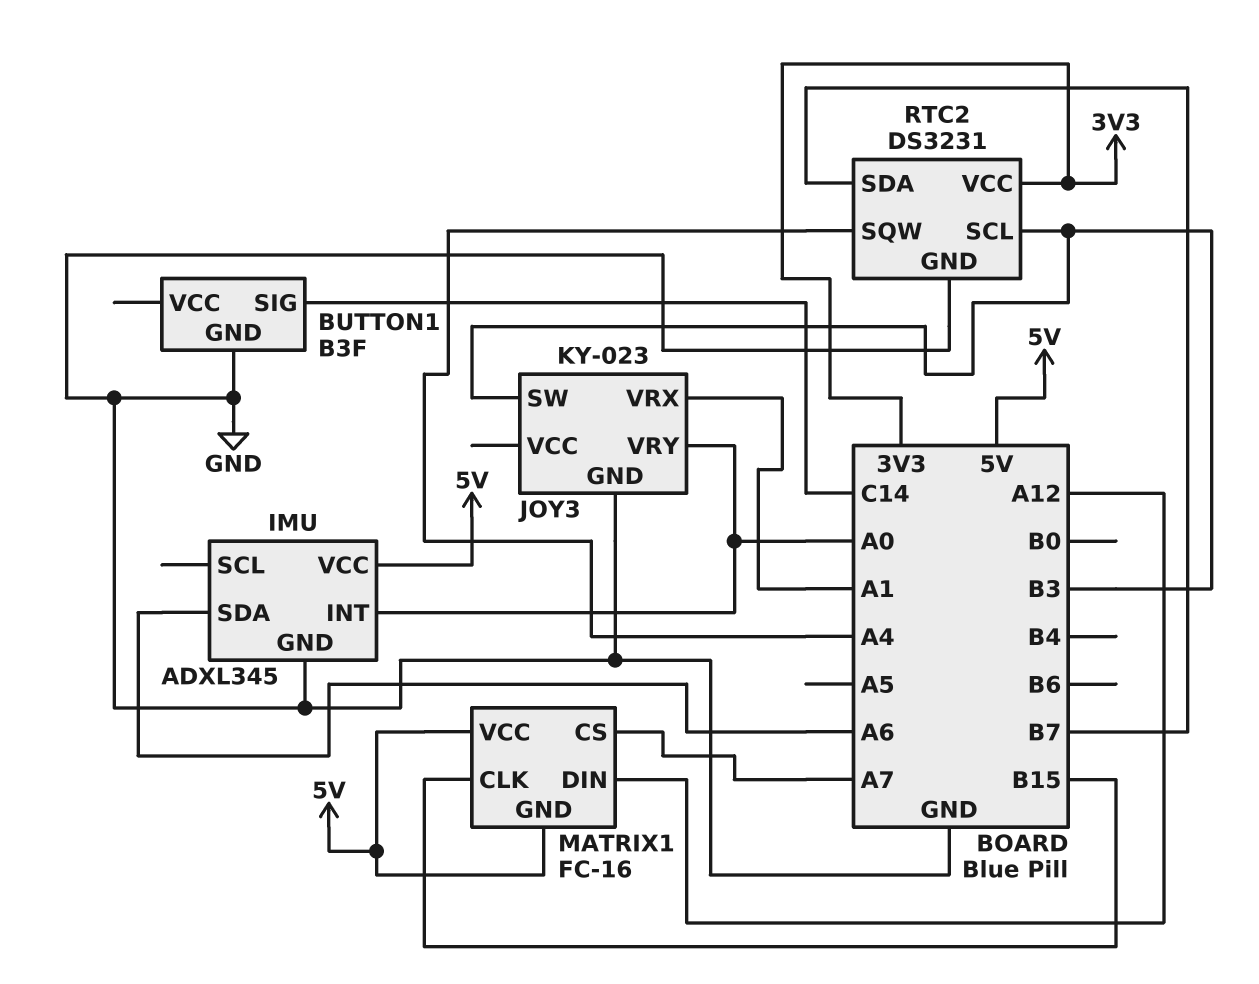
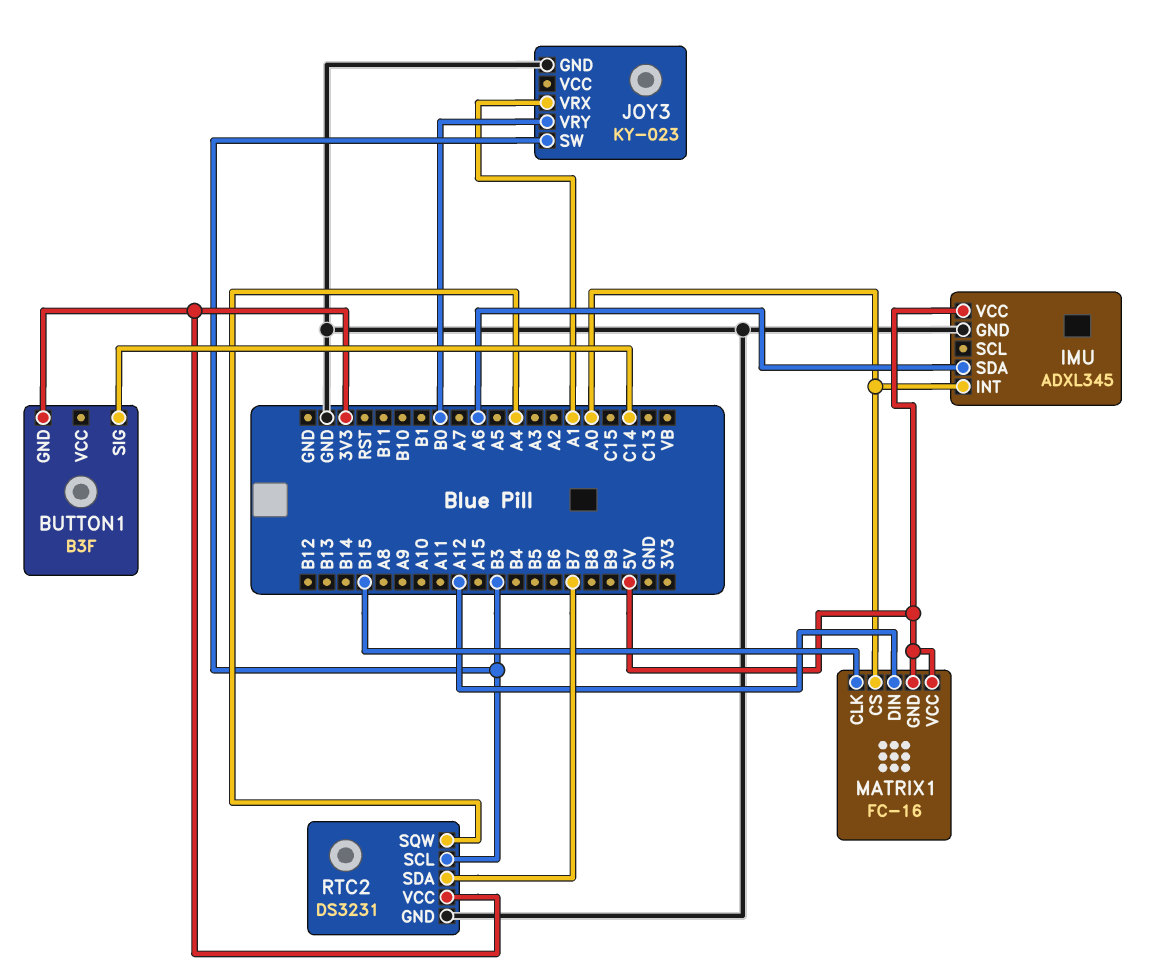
BUTTON1 pin GND: GND -> 3V3
JOY3 pin VRY: A0 -> B0
MATRIX1 pin CS: A7 -> A0

